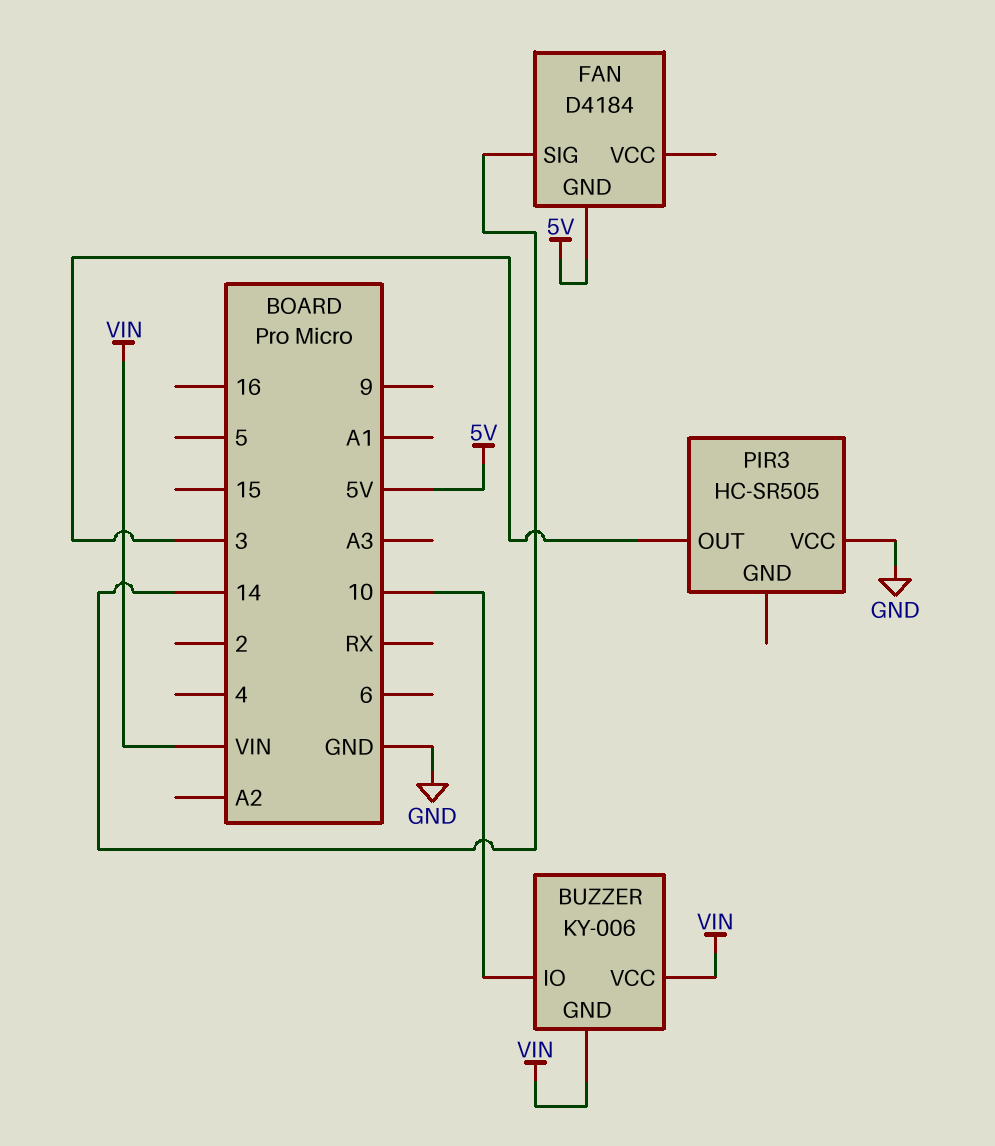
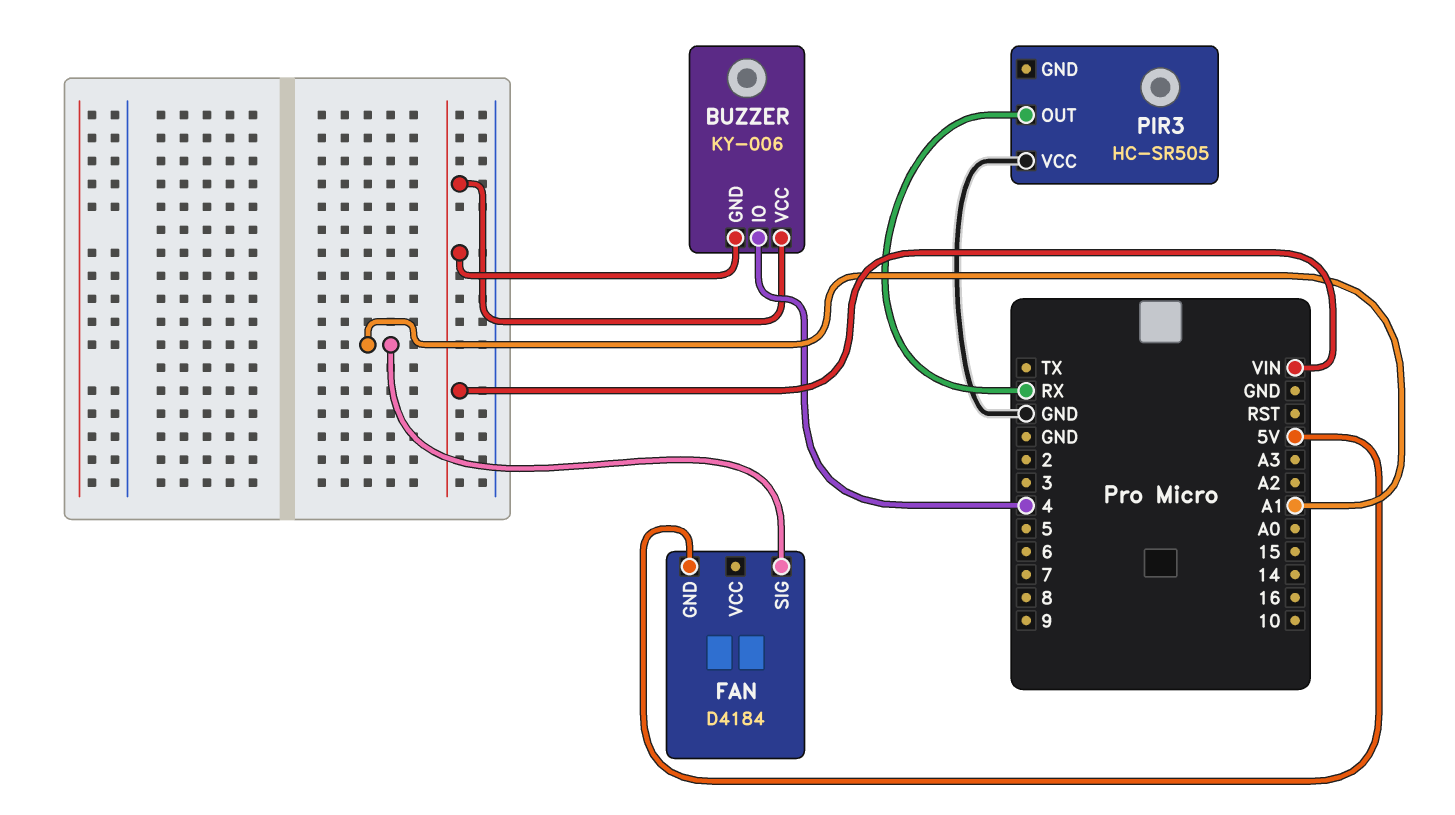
BUZZER pin IO: 10 -> 4
FAN pin SIG: 14 -> A1
PIR3 pin OUT: 3 -> RX

